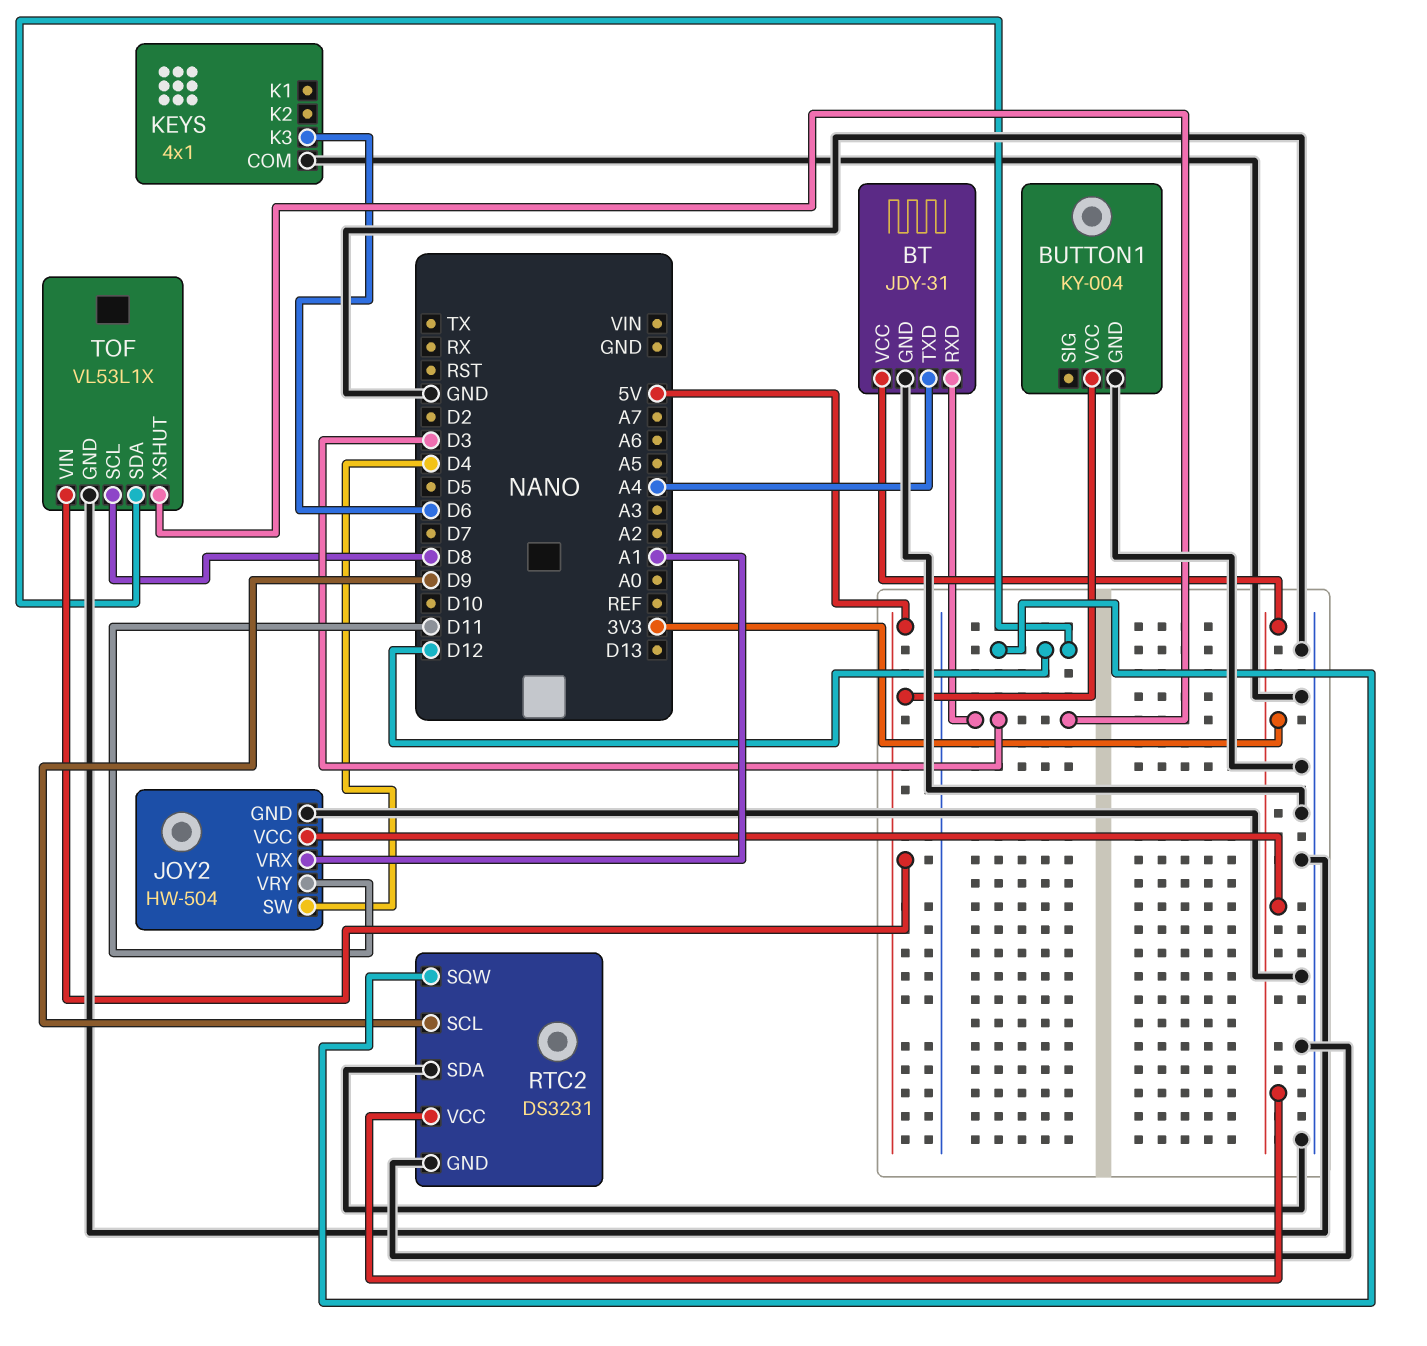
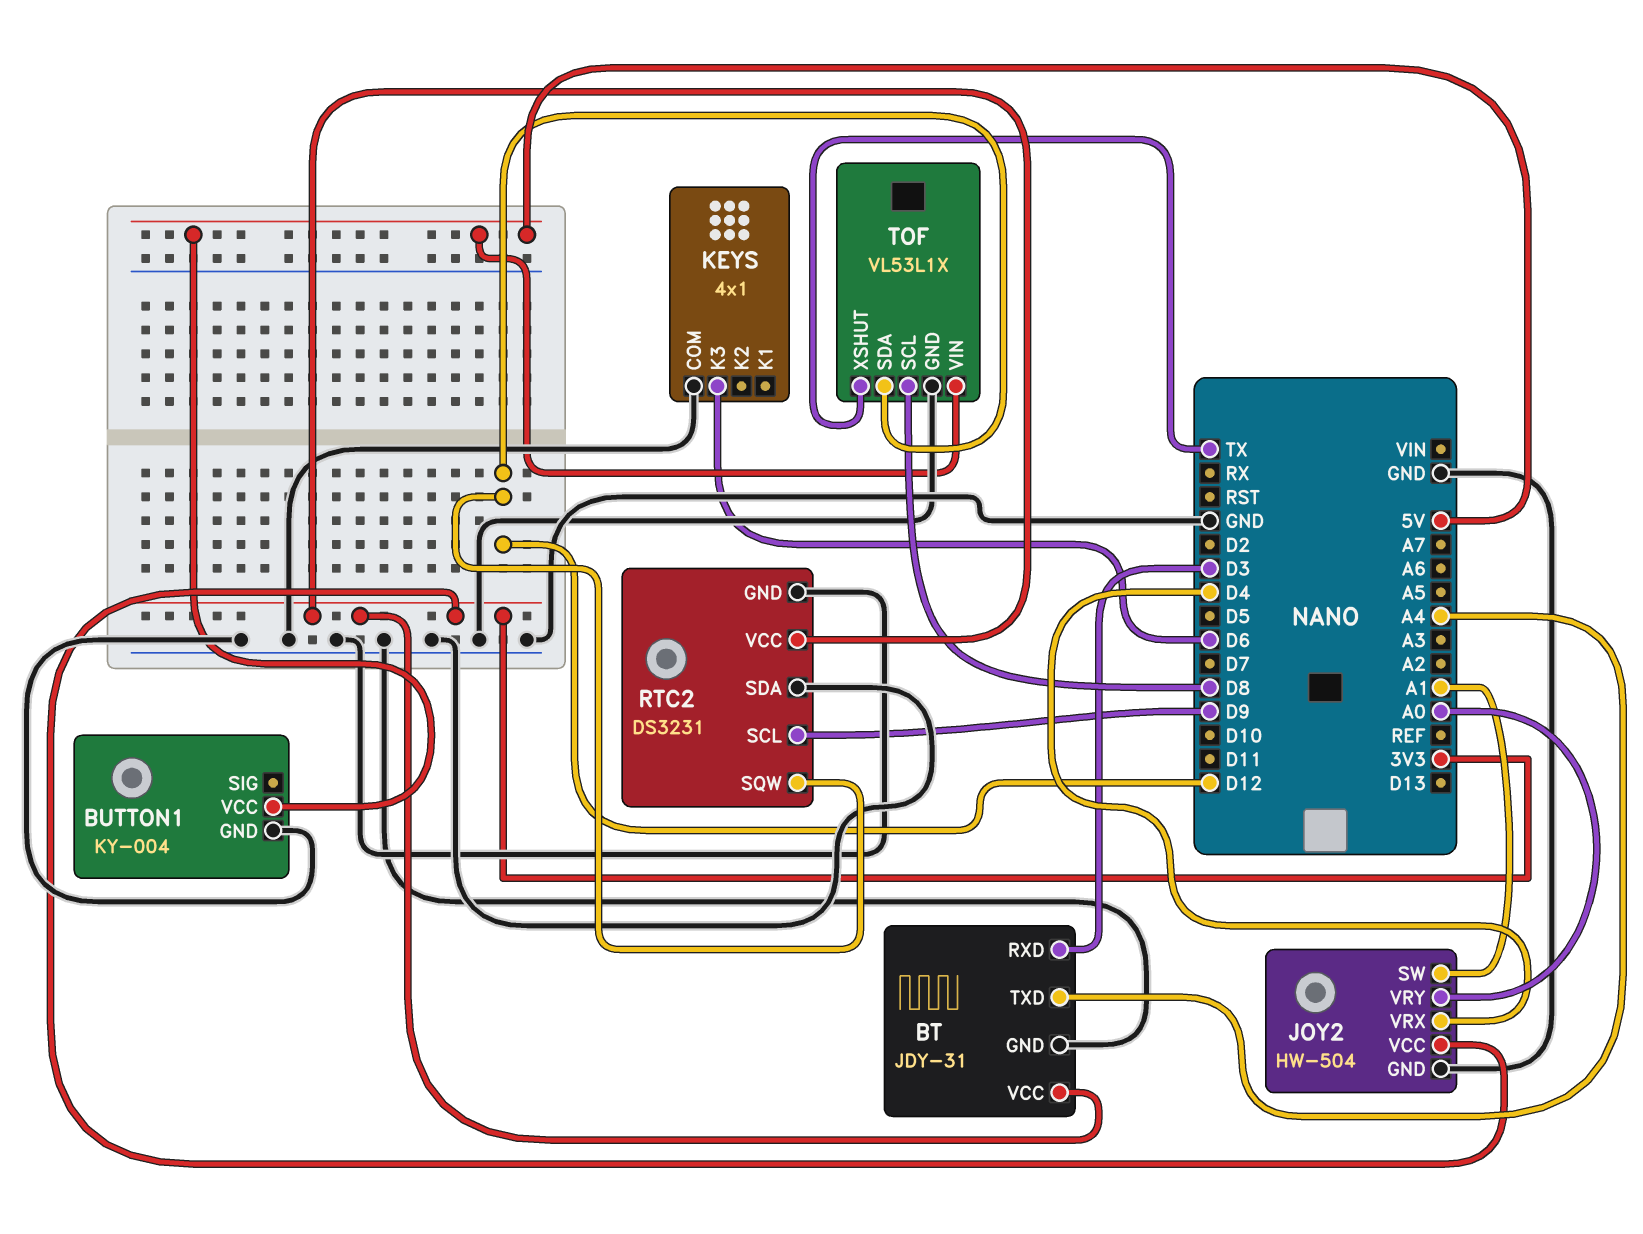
JOY2 pin SW: D4 -> A1
JOY2 pin VRX: A1 -> D4
JOY2 pin VRY: D11 -> A0
TOF pin XSHUT: D3 -> TX

